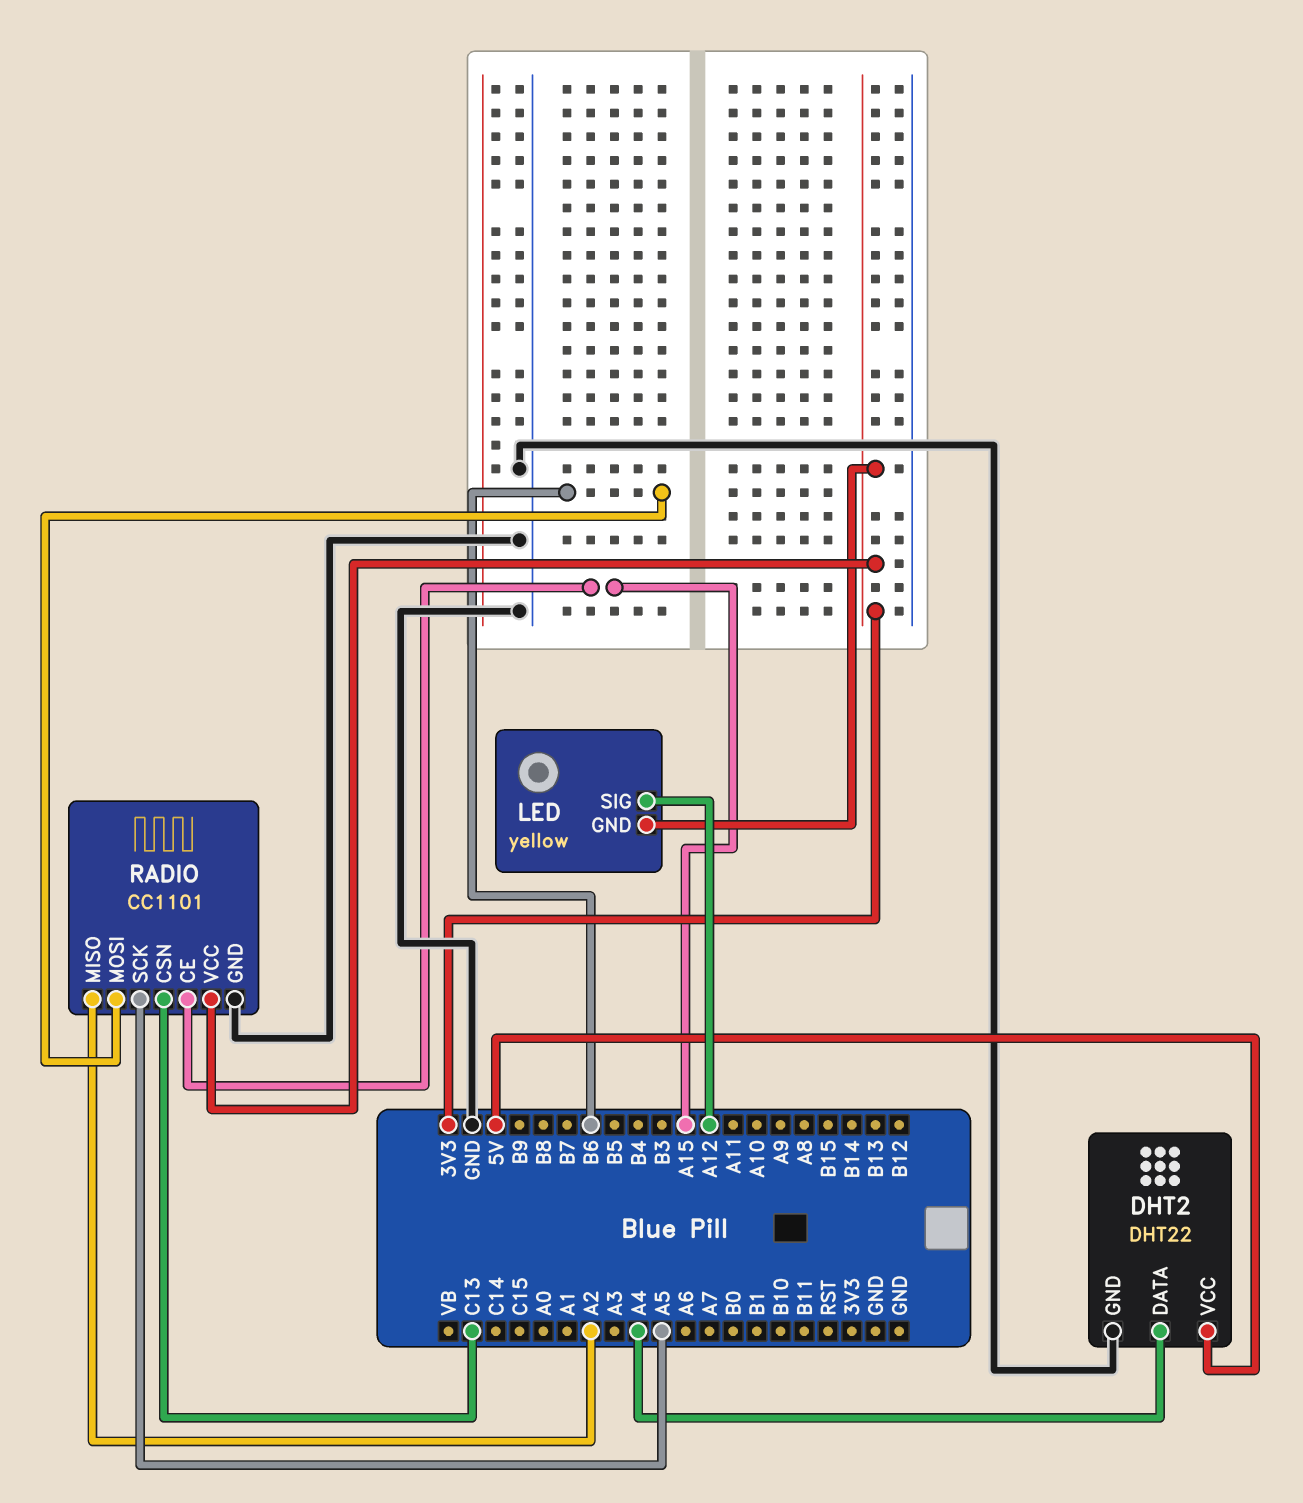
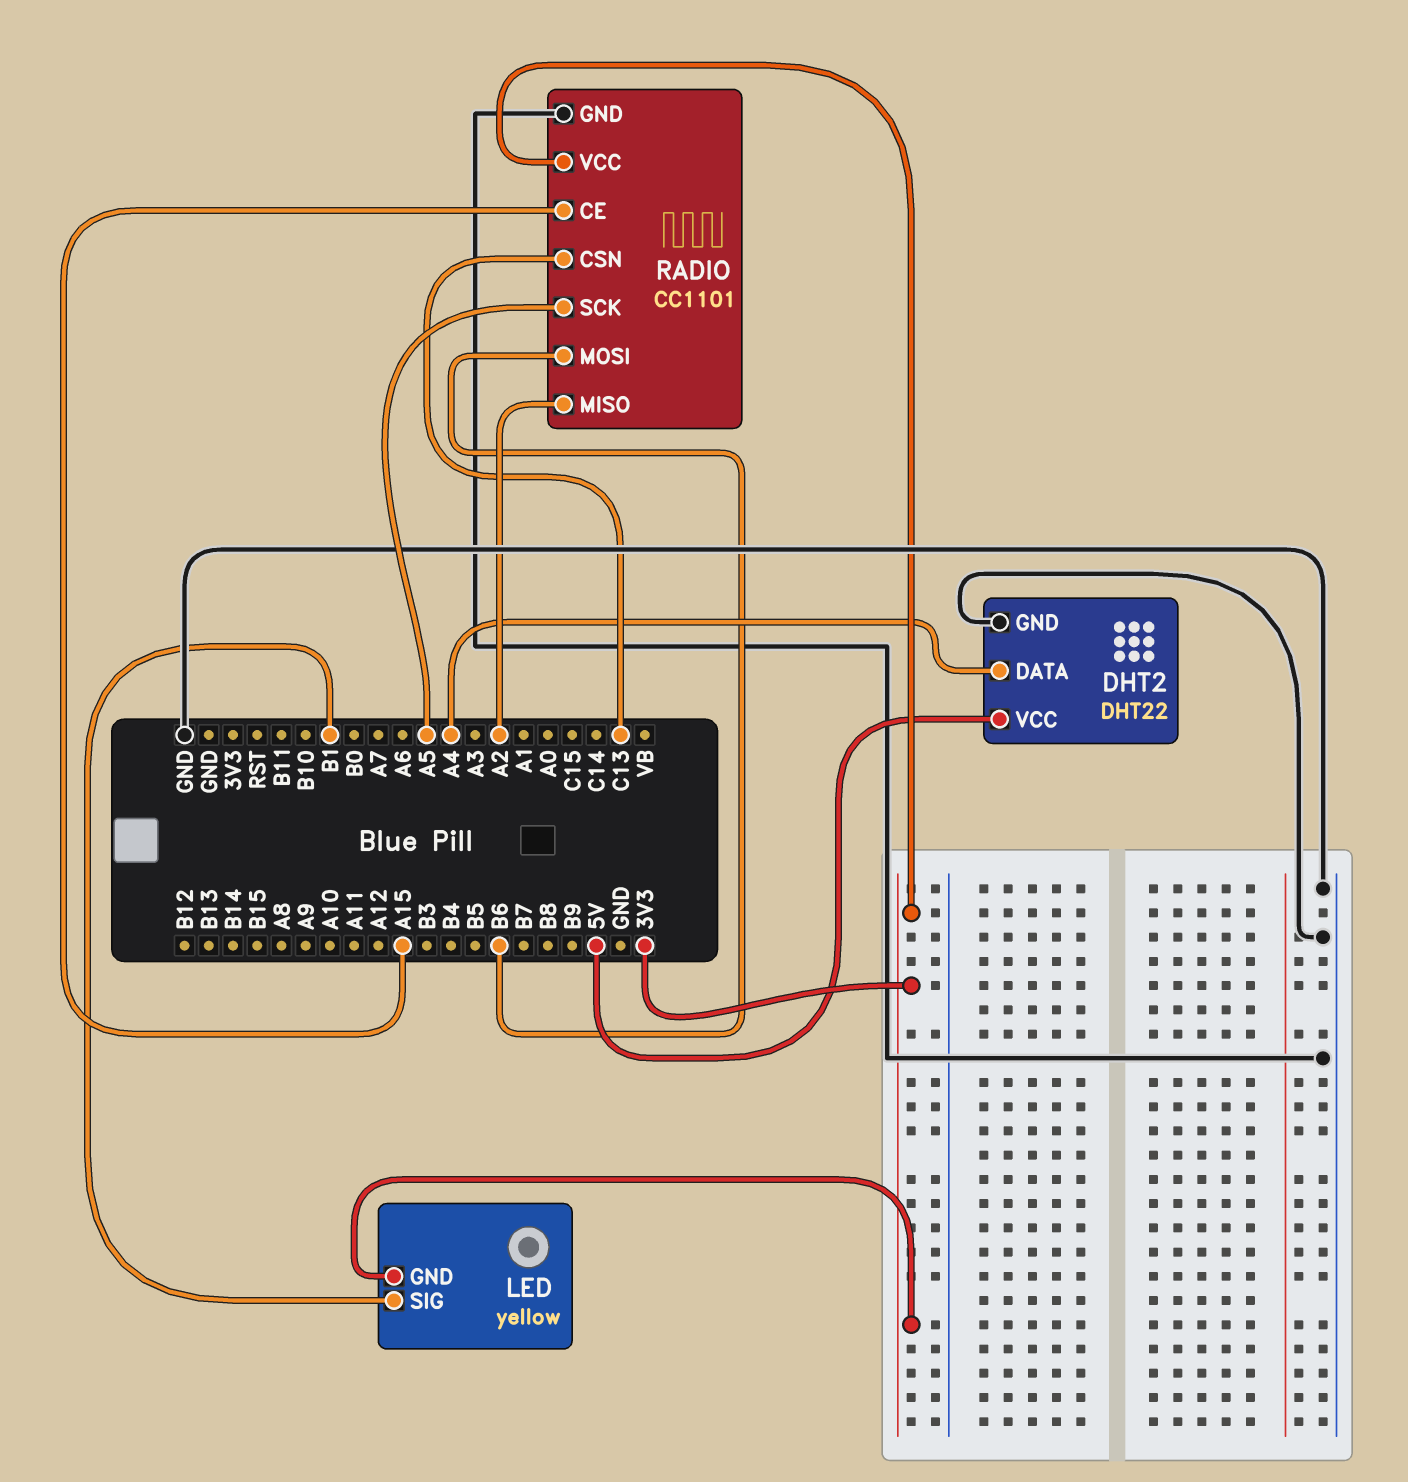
LED pin SIG: A12 -> B1

